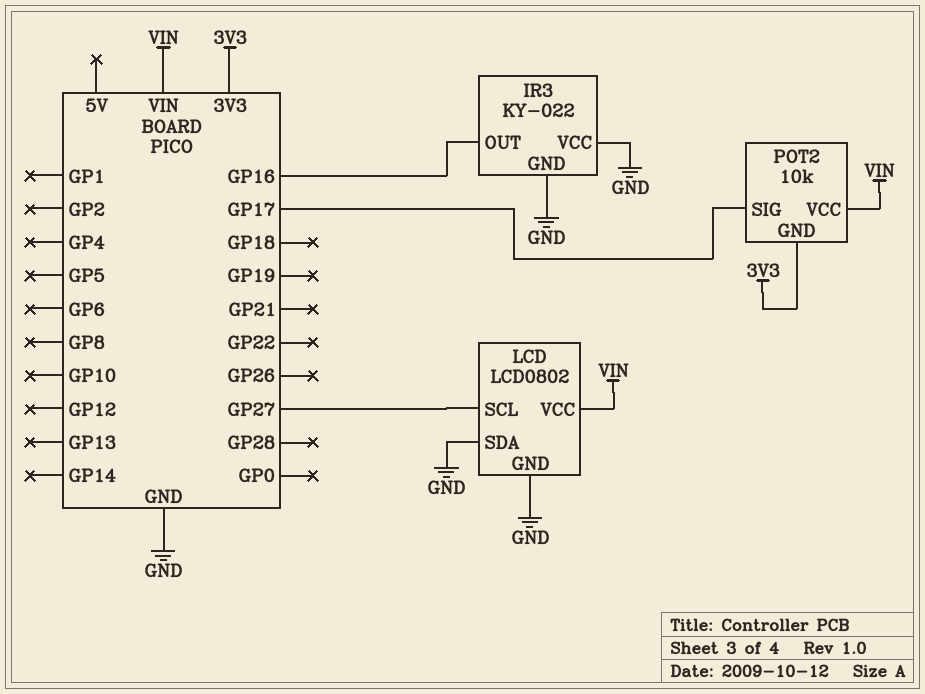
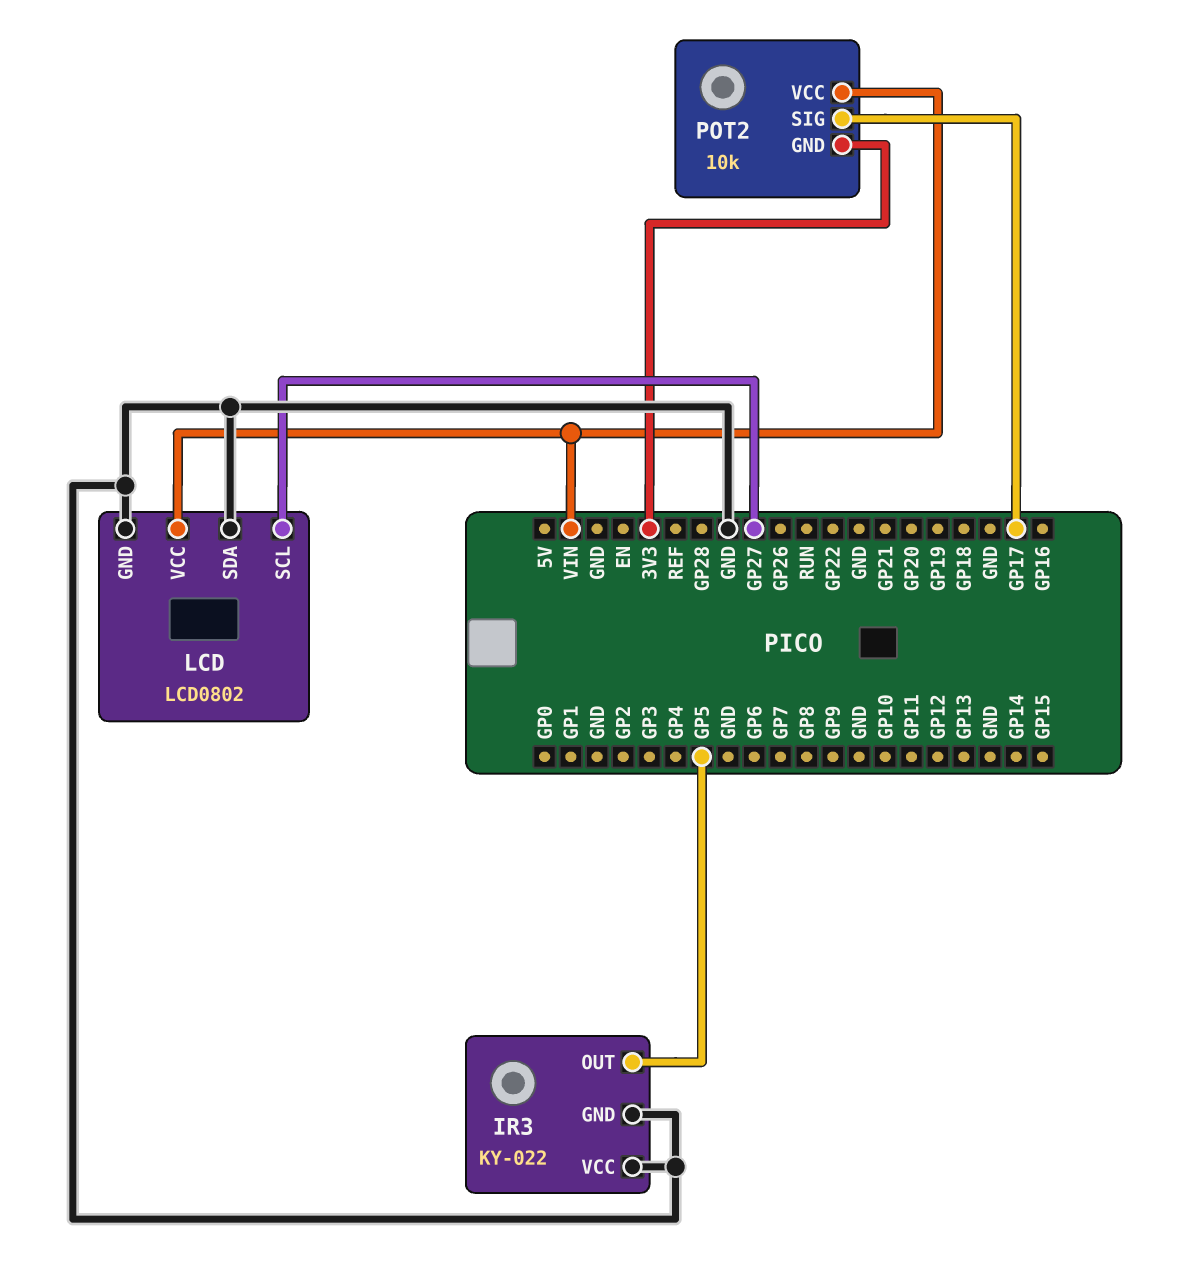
IR3 pin OUT: GP16 -> GP5

